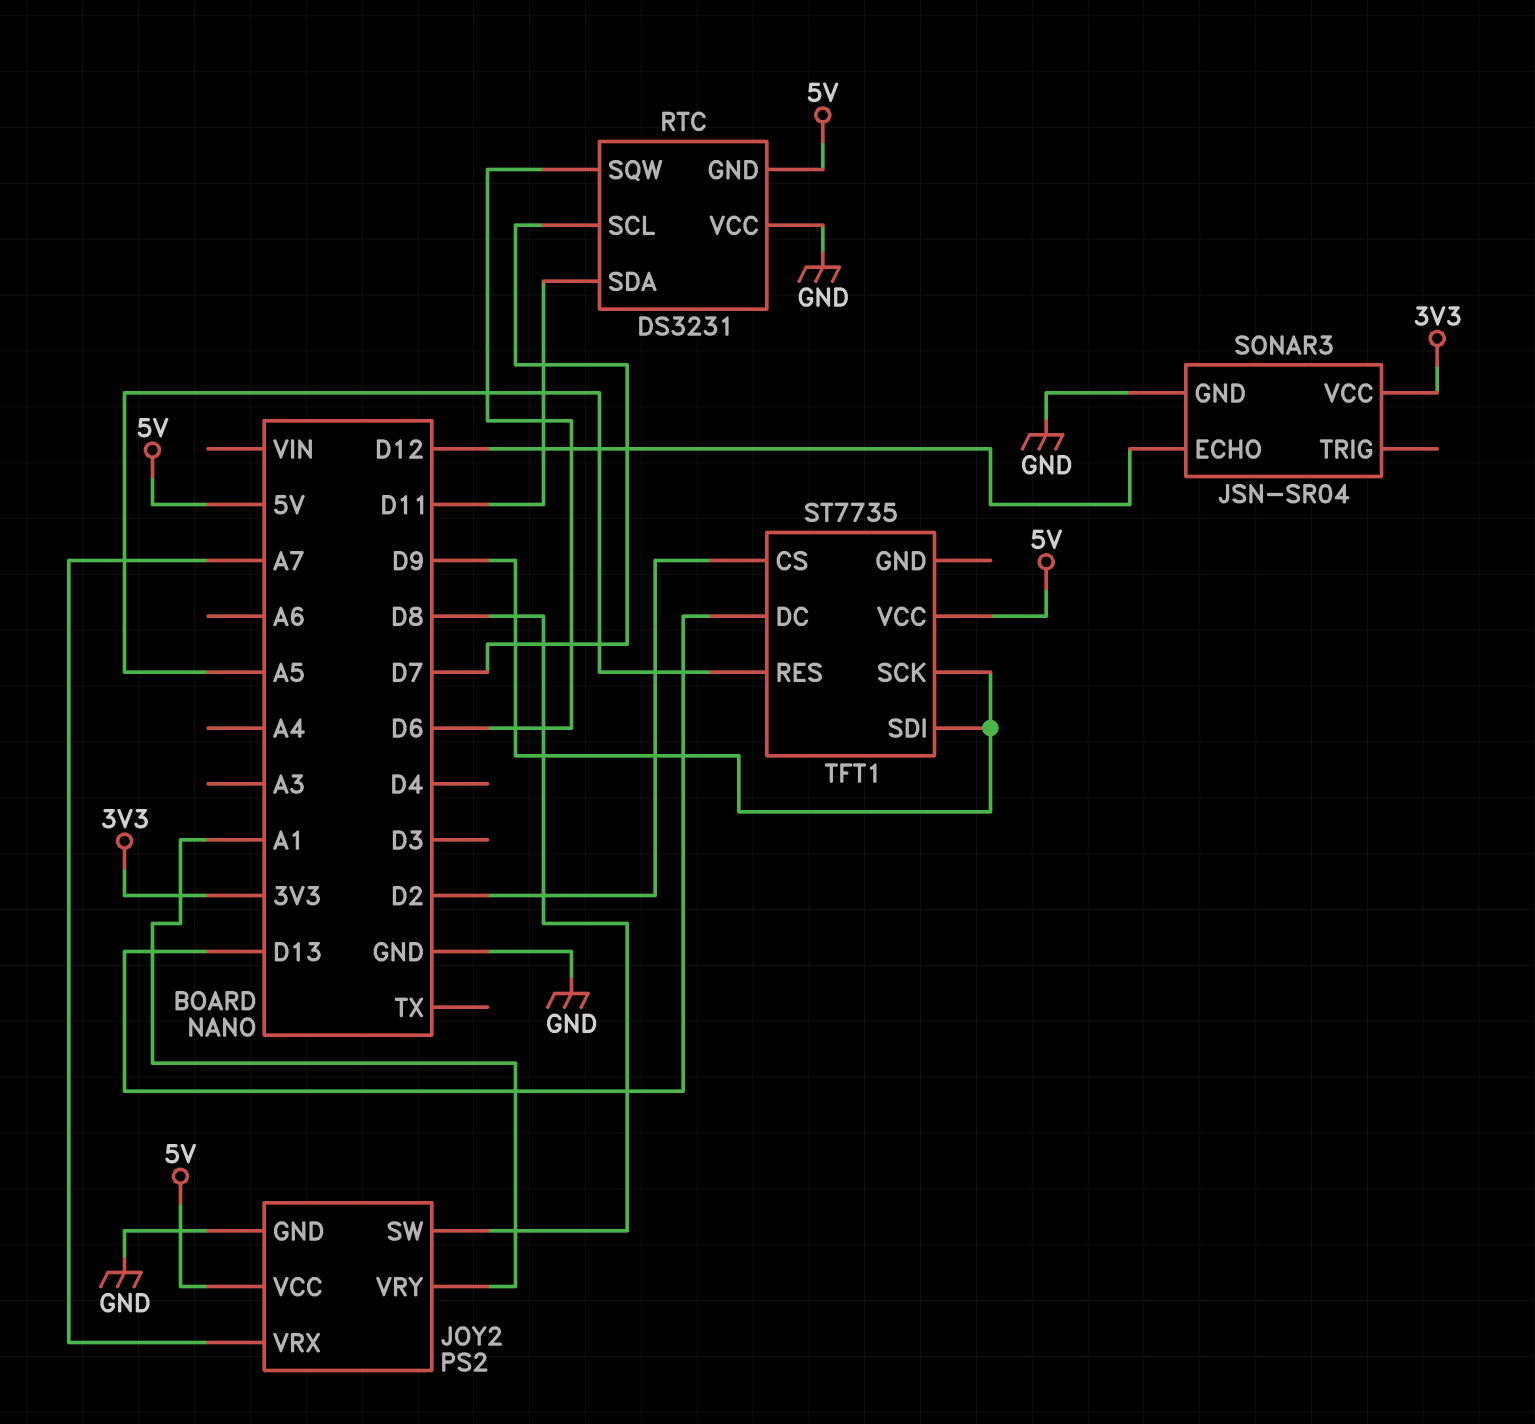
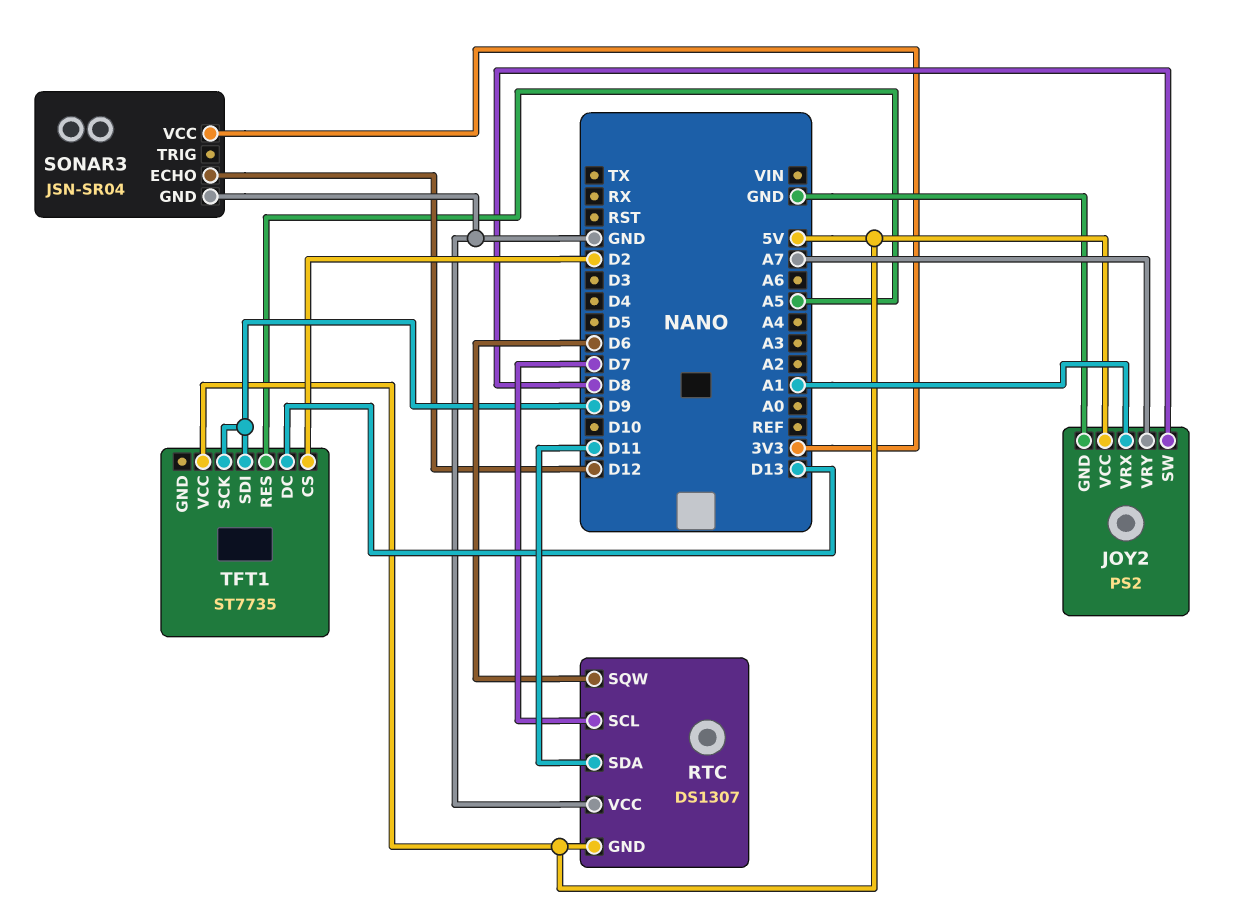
JOY2 pin VRX: A7 -> A1
JOY2 pin VRY: A1 -> A7
RTC: DS3231 -> DS1307

